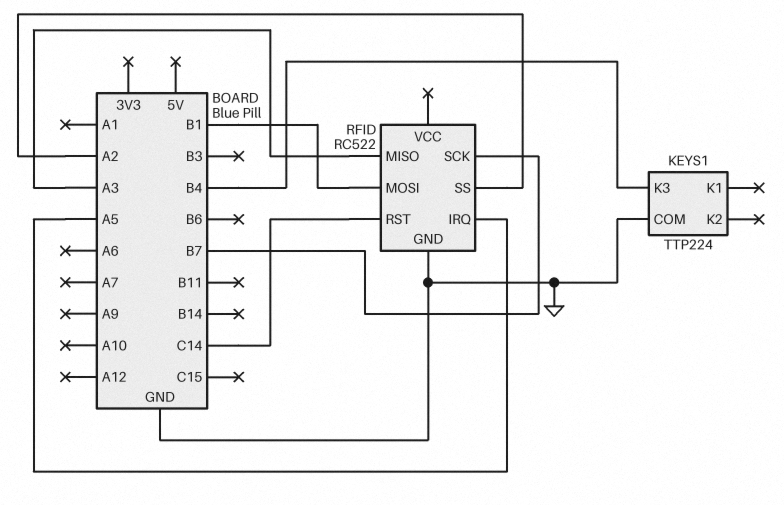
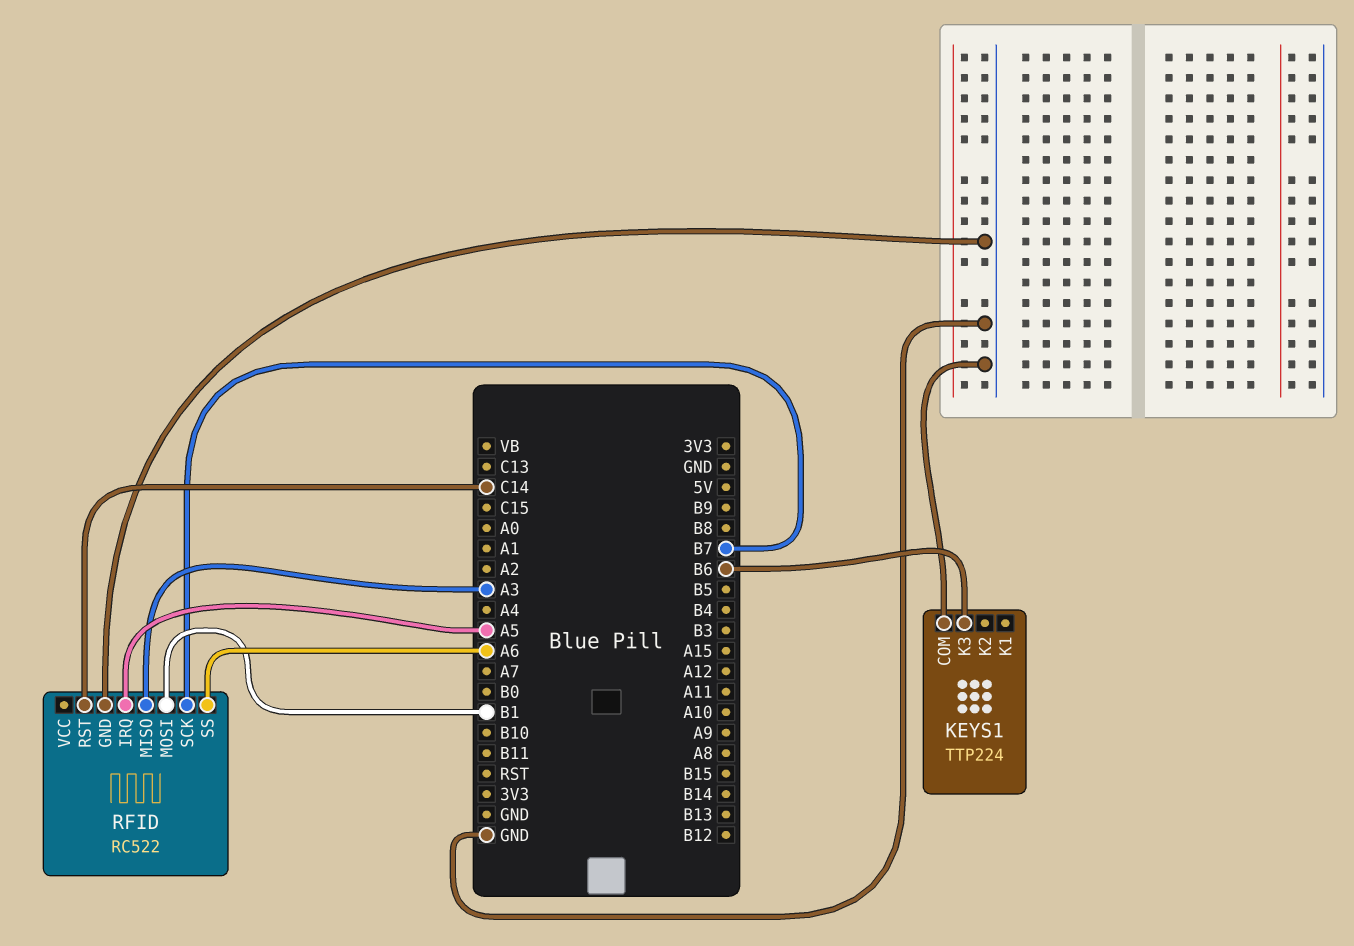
KEYS1 pin K3: B4 -> B6
RFID pin SS: A2 -> A6

